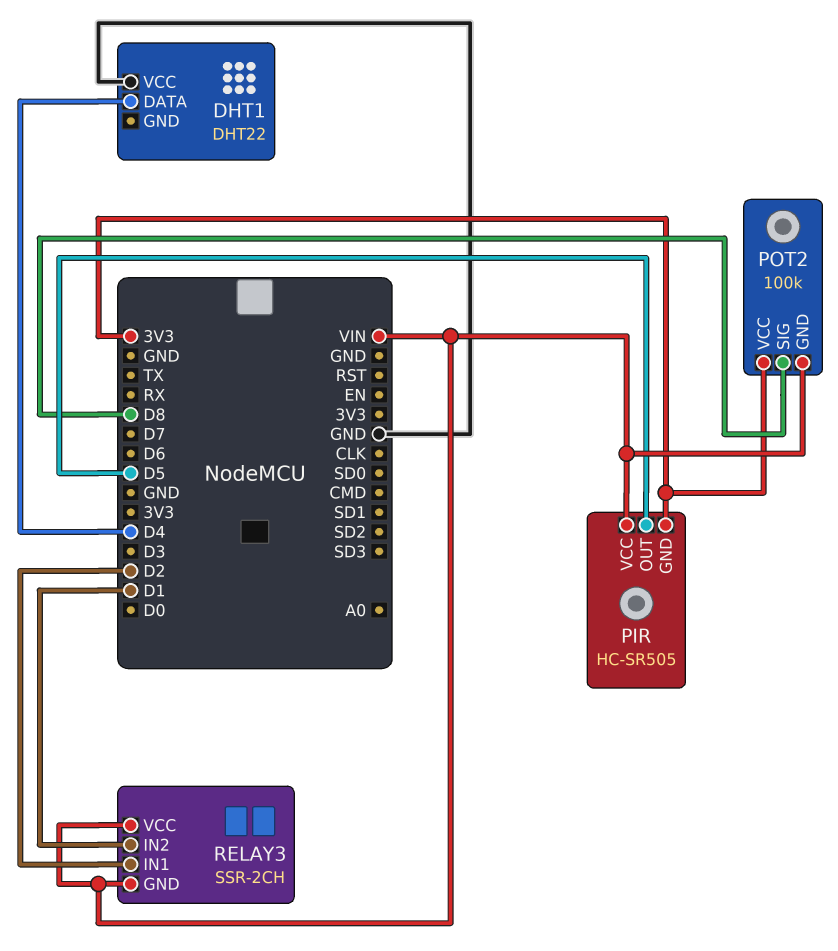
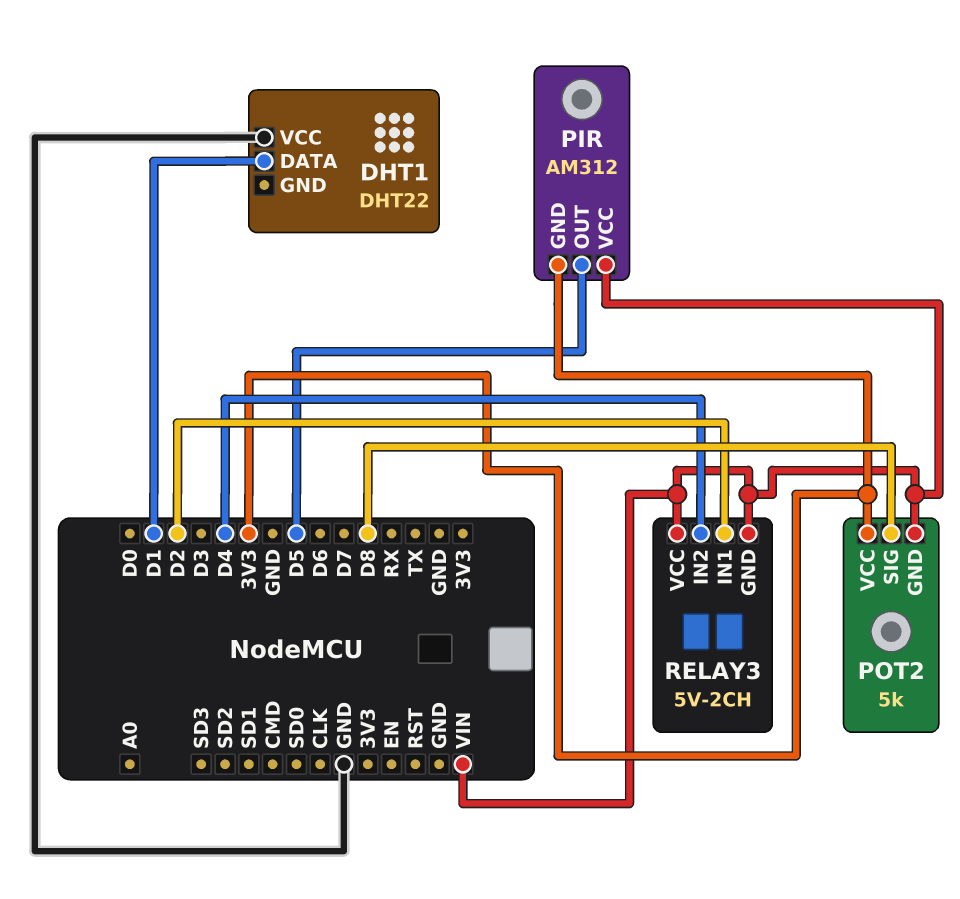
DHT1 pin DATA: D4 -> D1
PIR: HC-SR505 -> AM312
POT2: 100k -> 5k
RELAY3: SSR-2CH -> 5V-2CH
RELAY3 pin IN2: D1 -> D4

